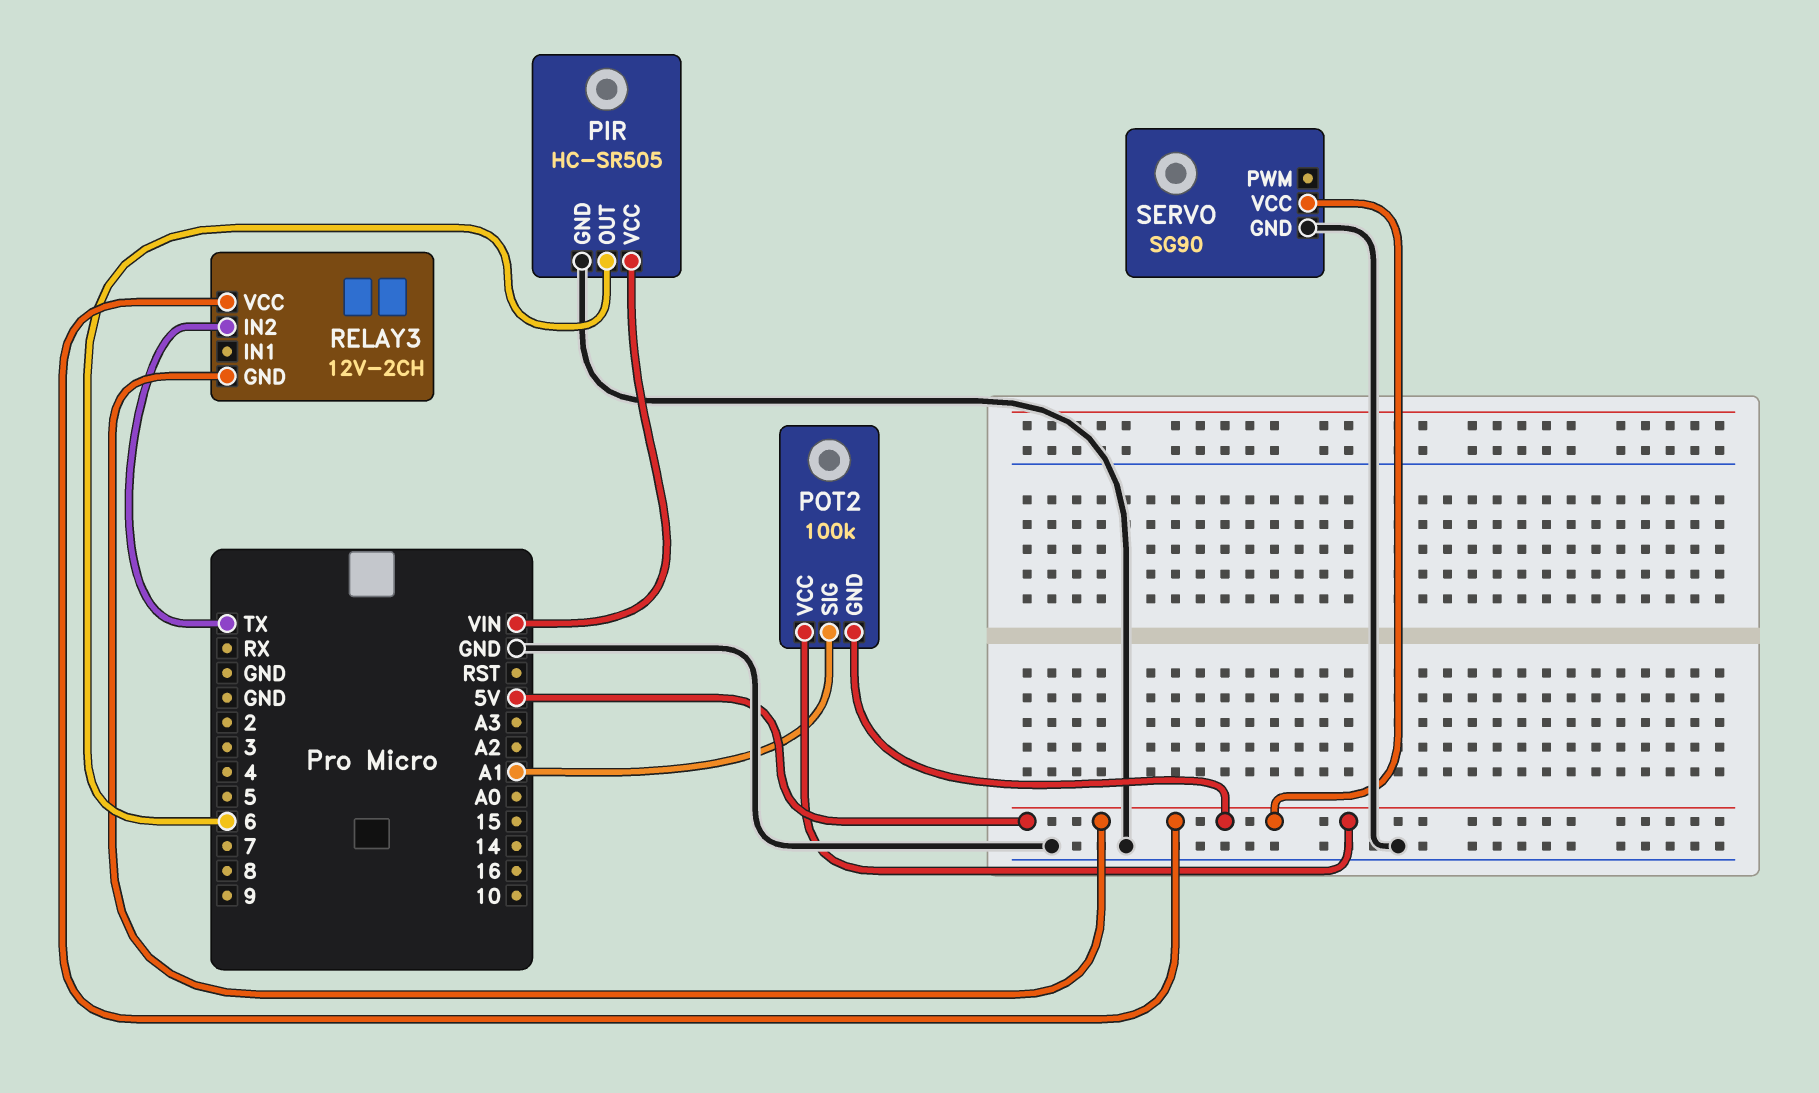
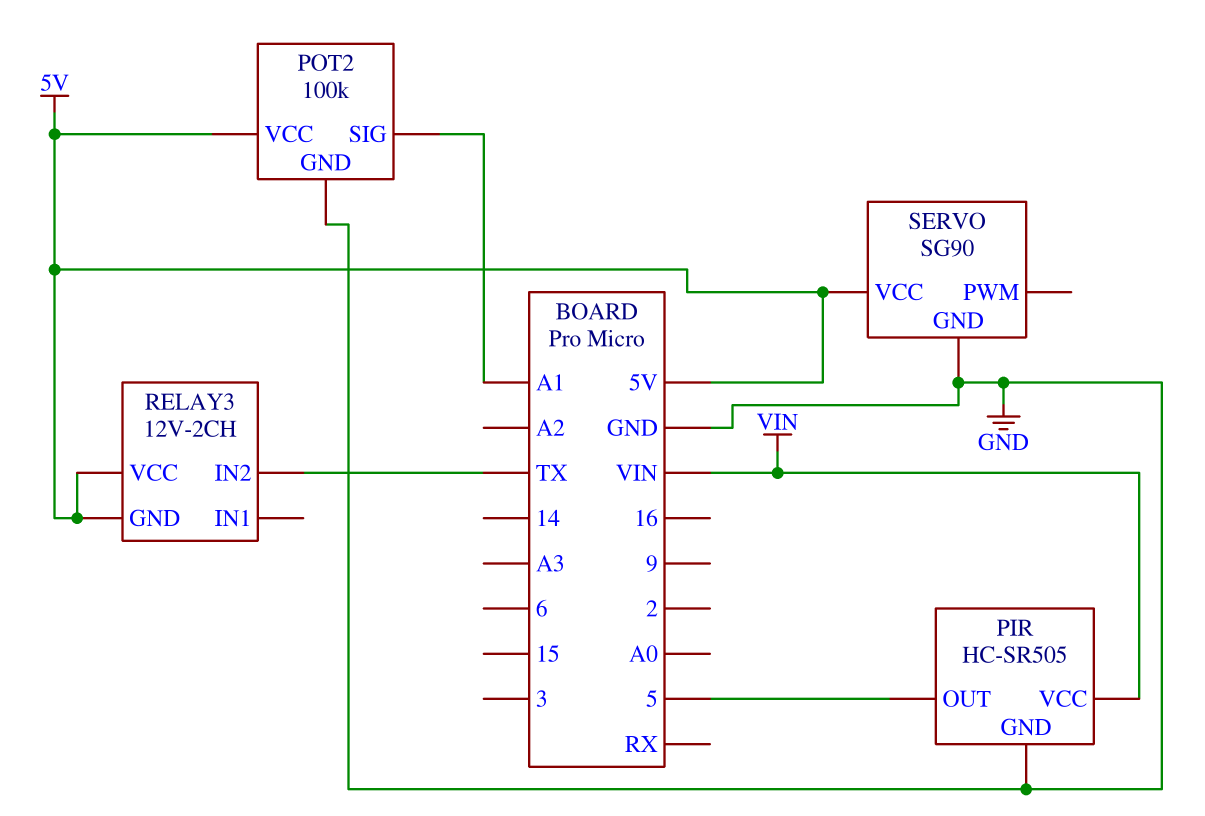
PIR pin OUT: 6 -> 5
POT2 pin GND: 5V -> GND

